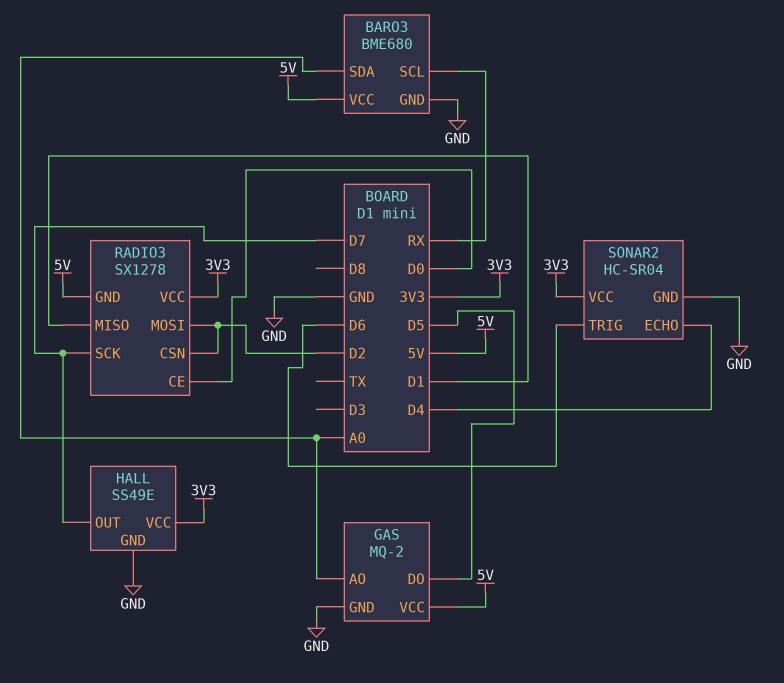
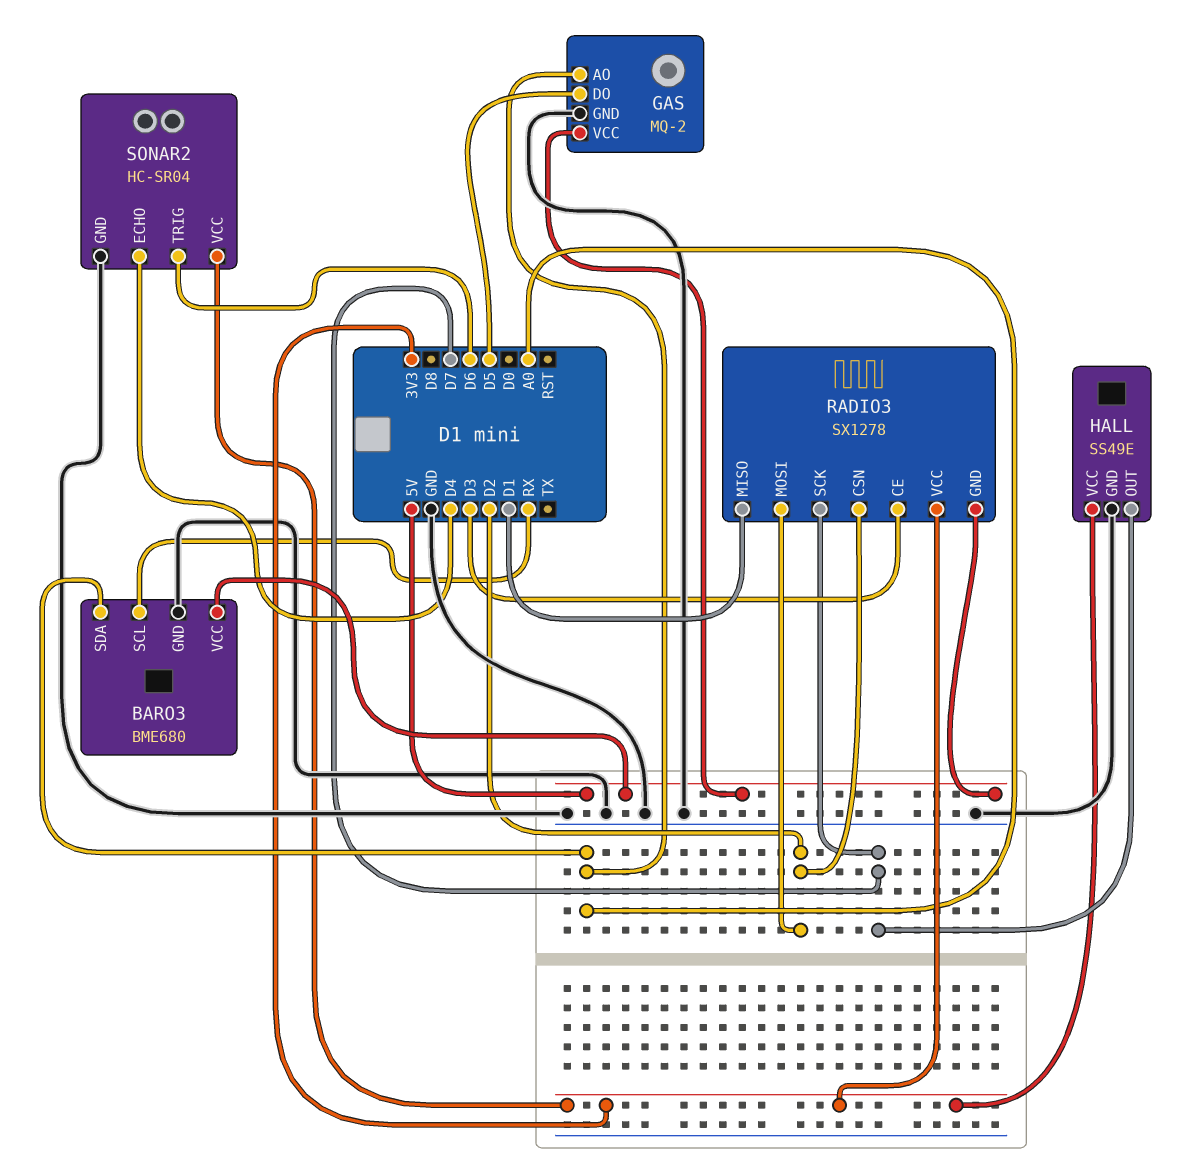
RADIO3 pin CE: D0 -> D3

